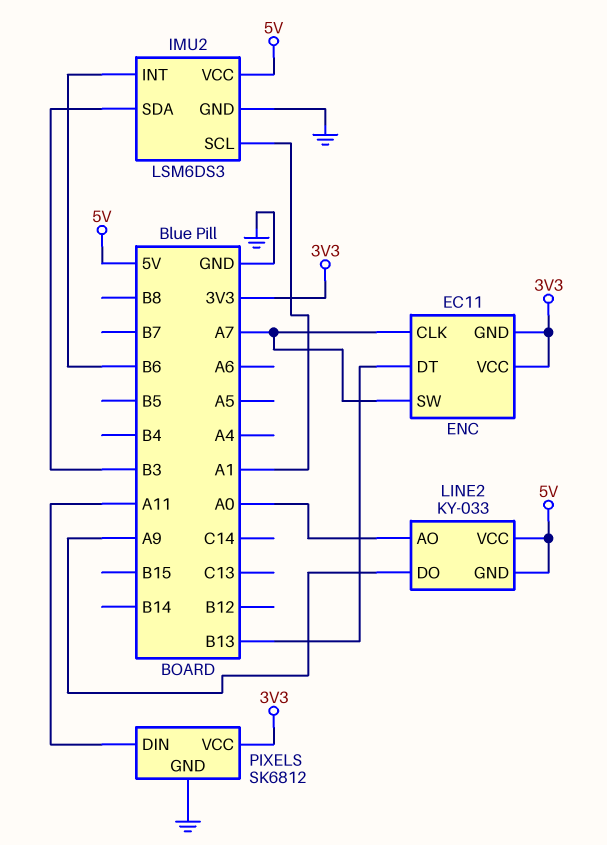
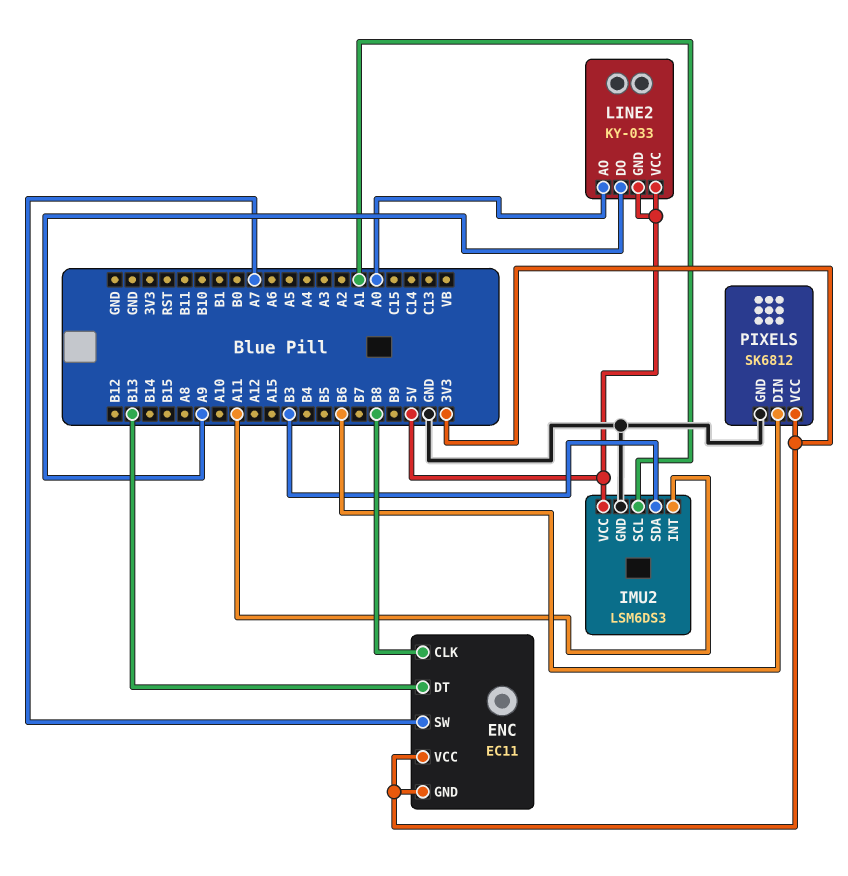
ENC pin CLK: A7 -> B8
IMU2 pin INT: B6 -> A11
PIXELS pin DIN: A11 -> B6

